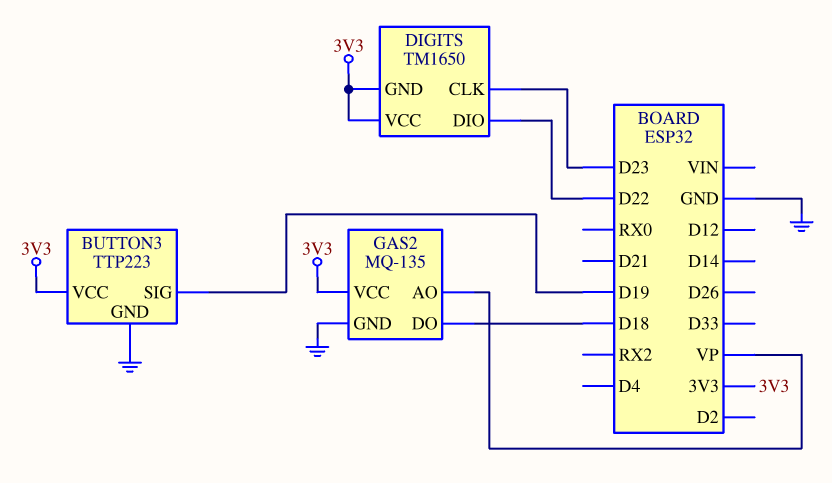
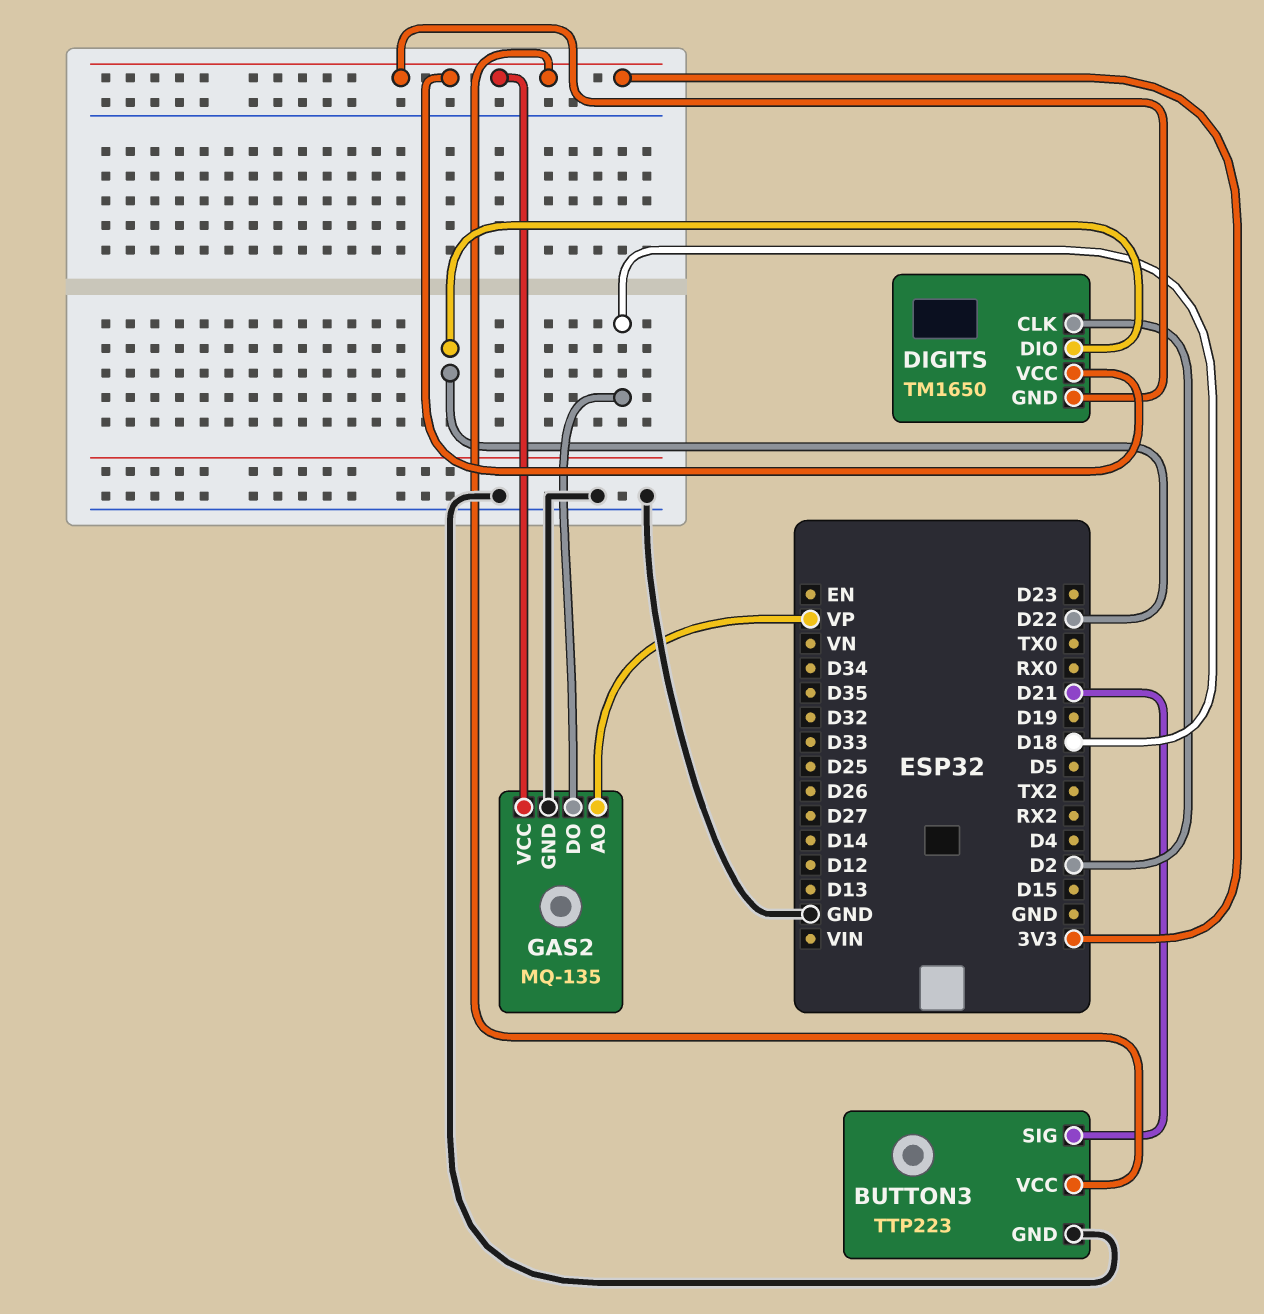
BUTTON3 pin SIG: D19 -> D21
DIGITS pin CLK: D23 -> D2

